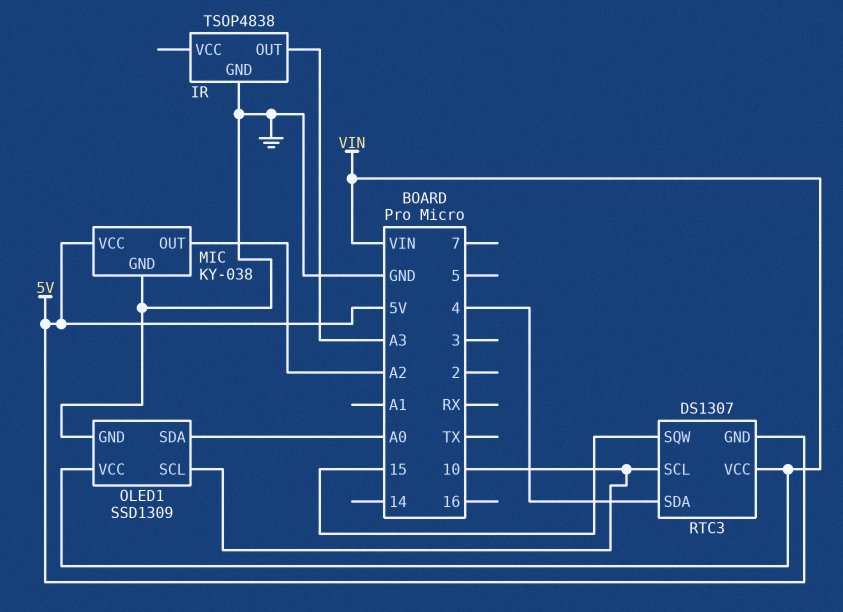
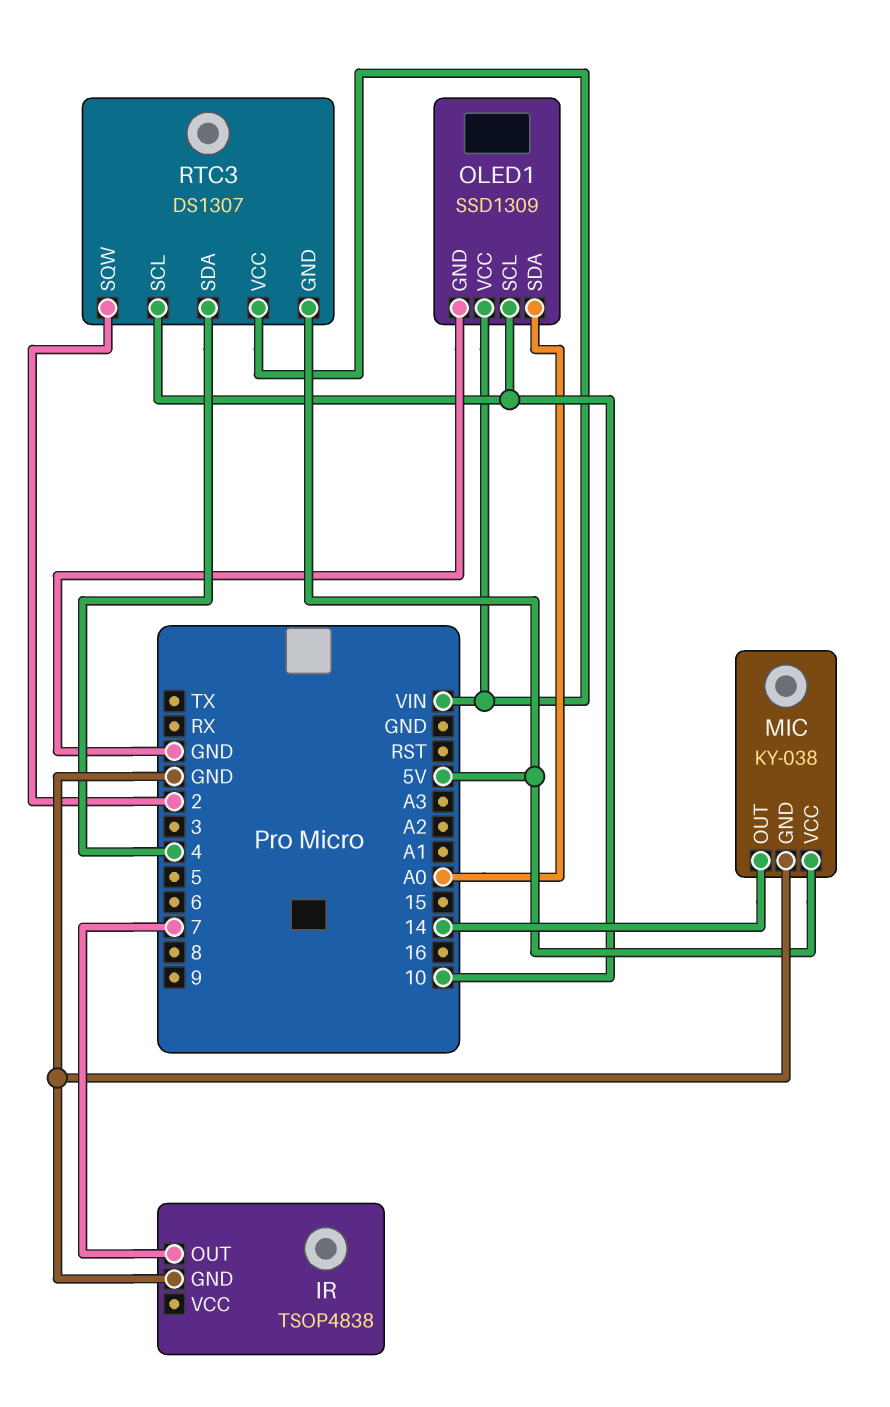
IR pin OUT: A3 -> 7
MIC pin OUT: A2 -> 14
RTC3 pin SQW: 15 -> 2

